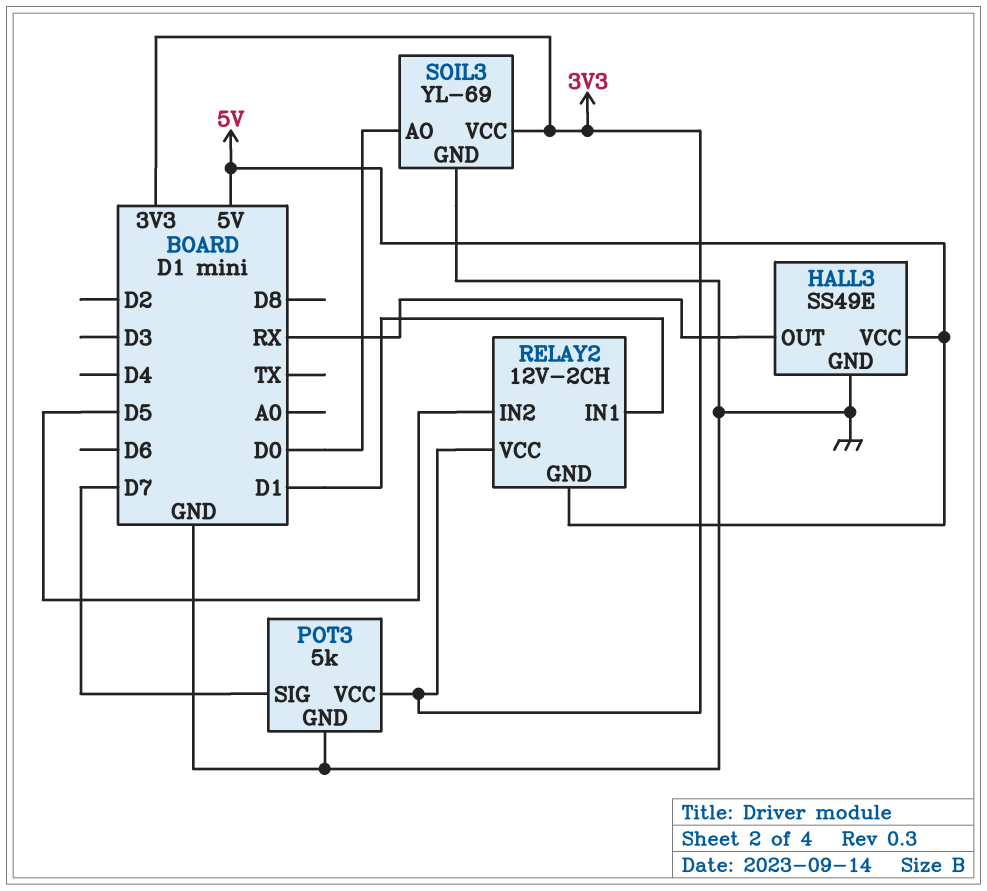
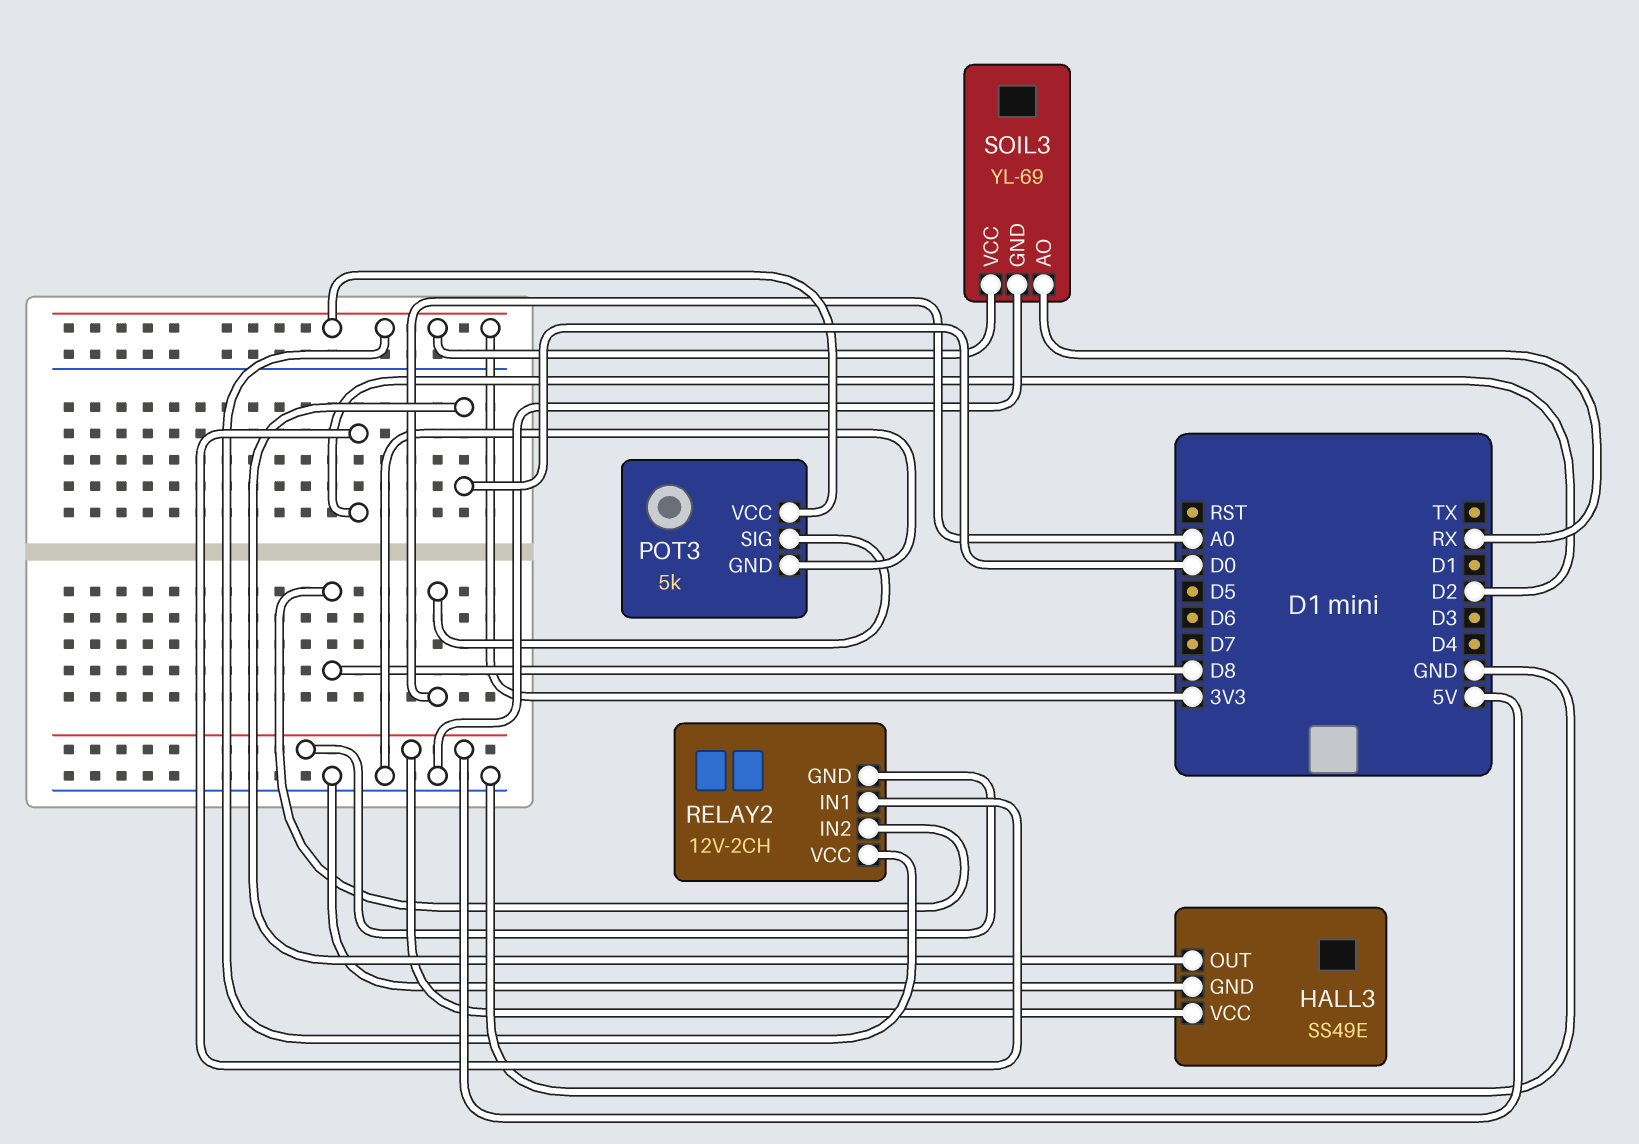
HALL3 pin OUT: RX -> D0
POT3 pin SIG: D7 -> A0
RELAY2 pin IN1: D1 -> D2
RELAY2 pin IN2: D5 -> D8
SOIL3 pin AO: D0 -> RX

